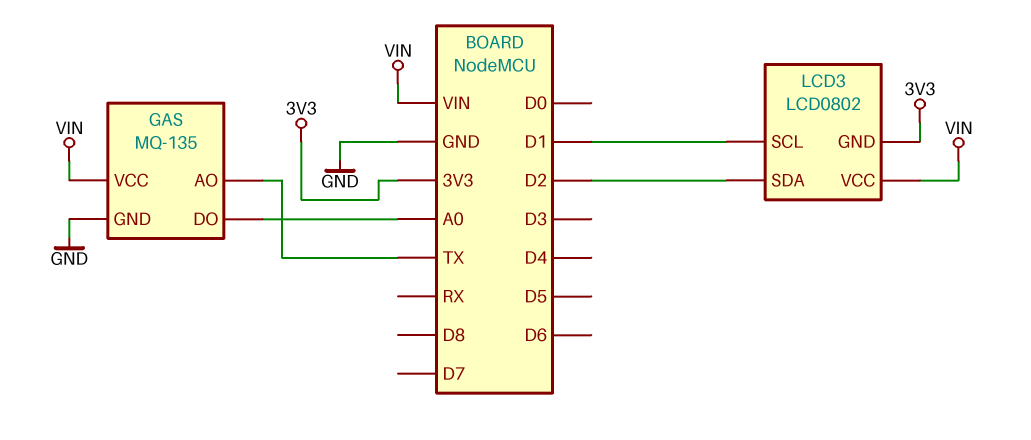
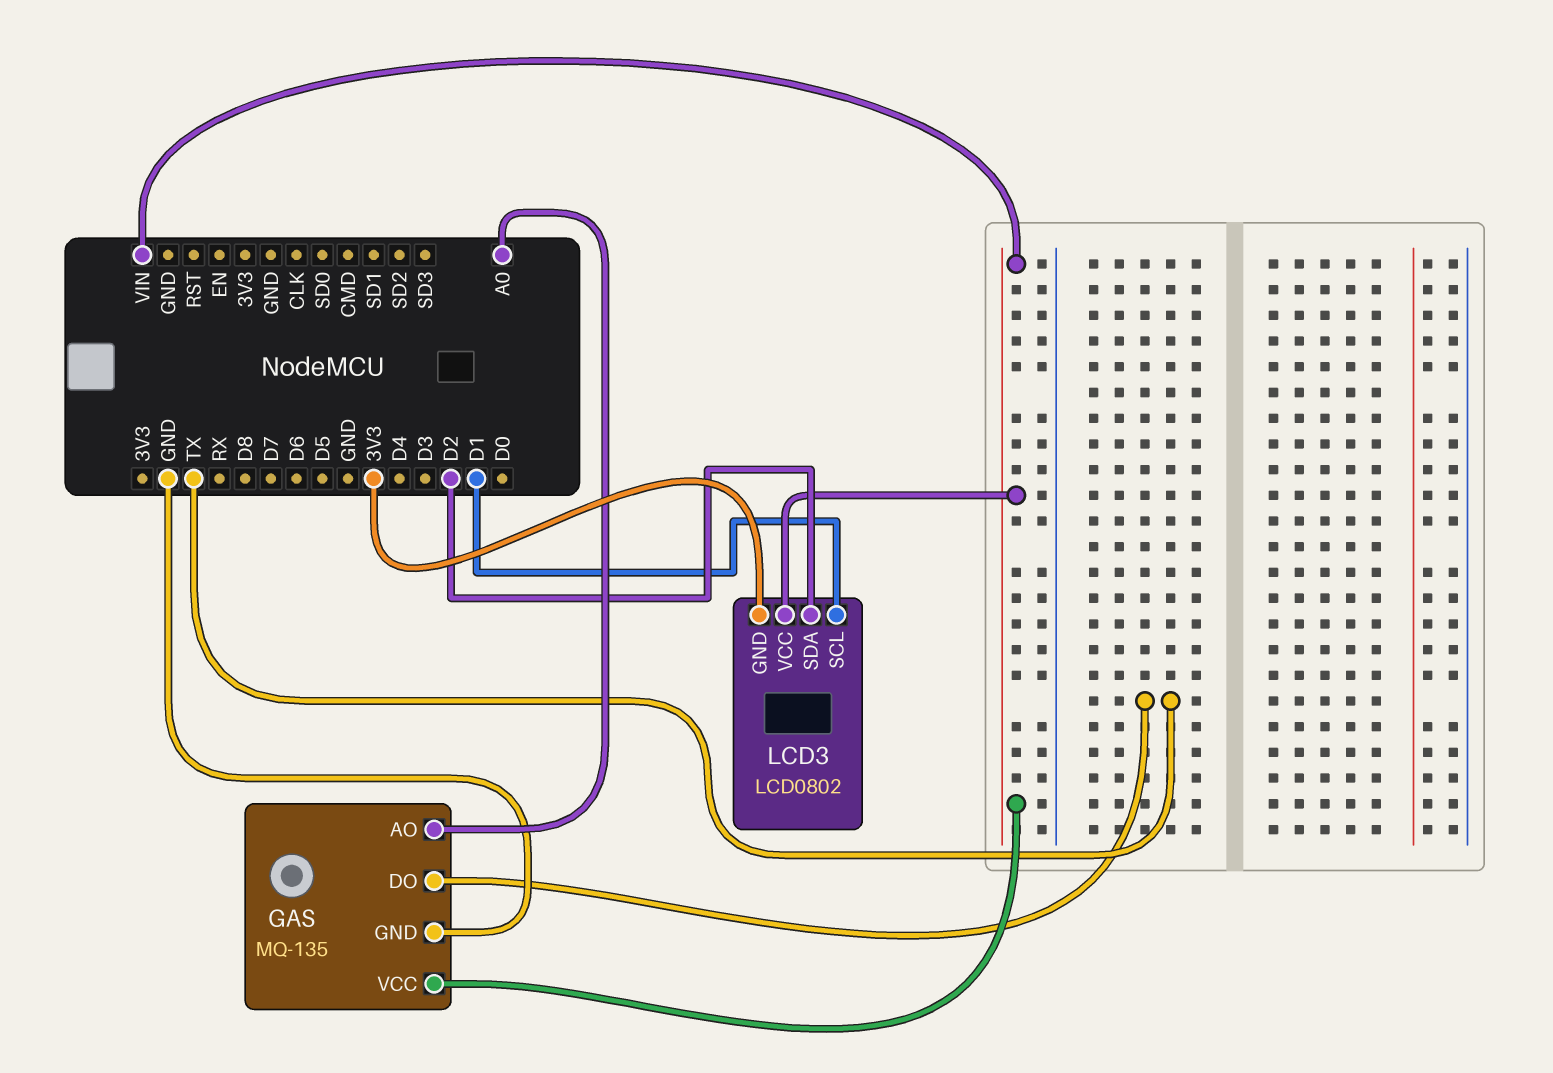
GAS pin AO: TX -> A0
GAS pin DO: A0 -> TX

